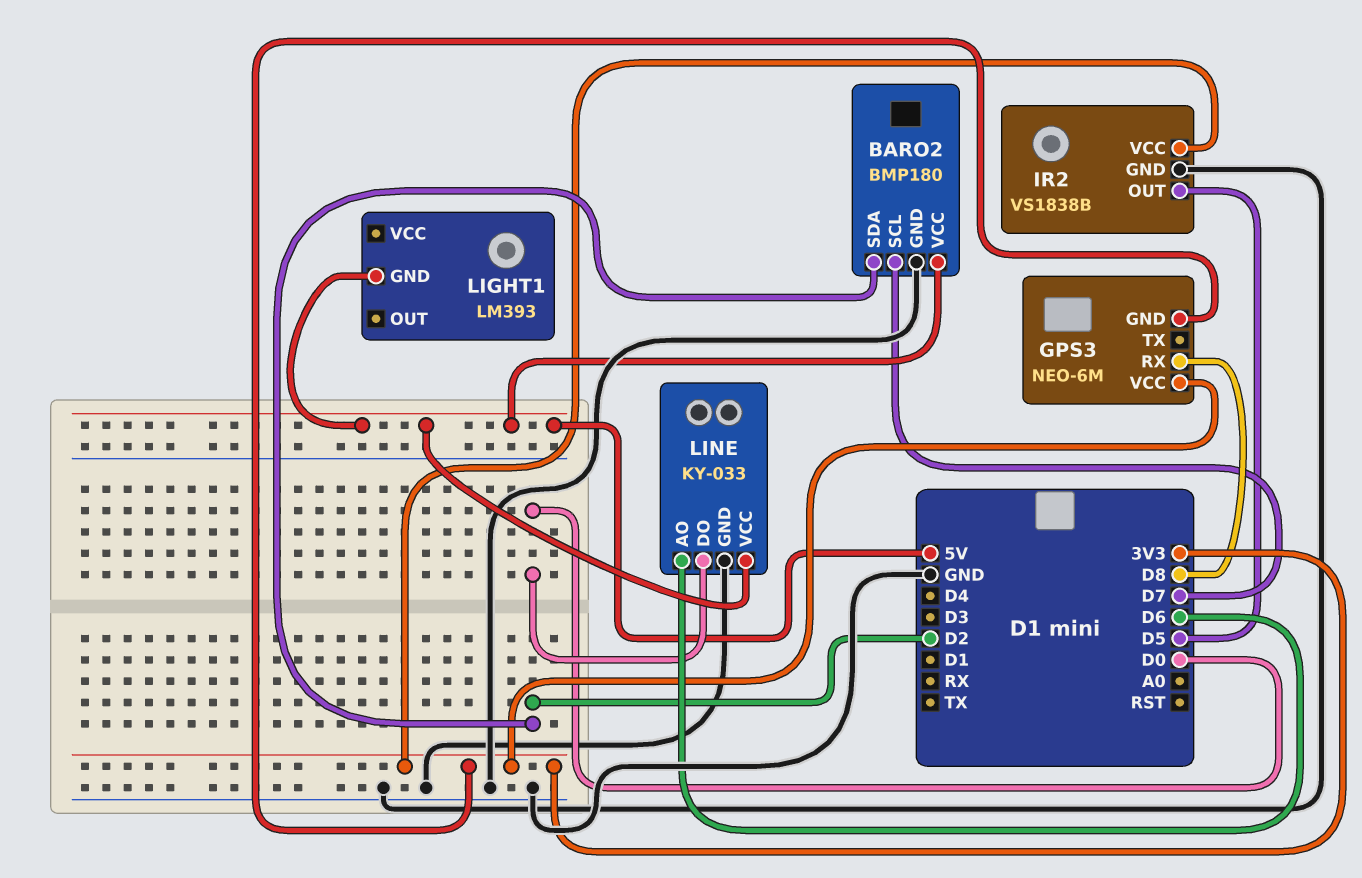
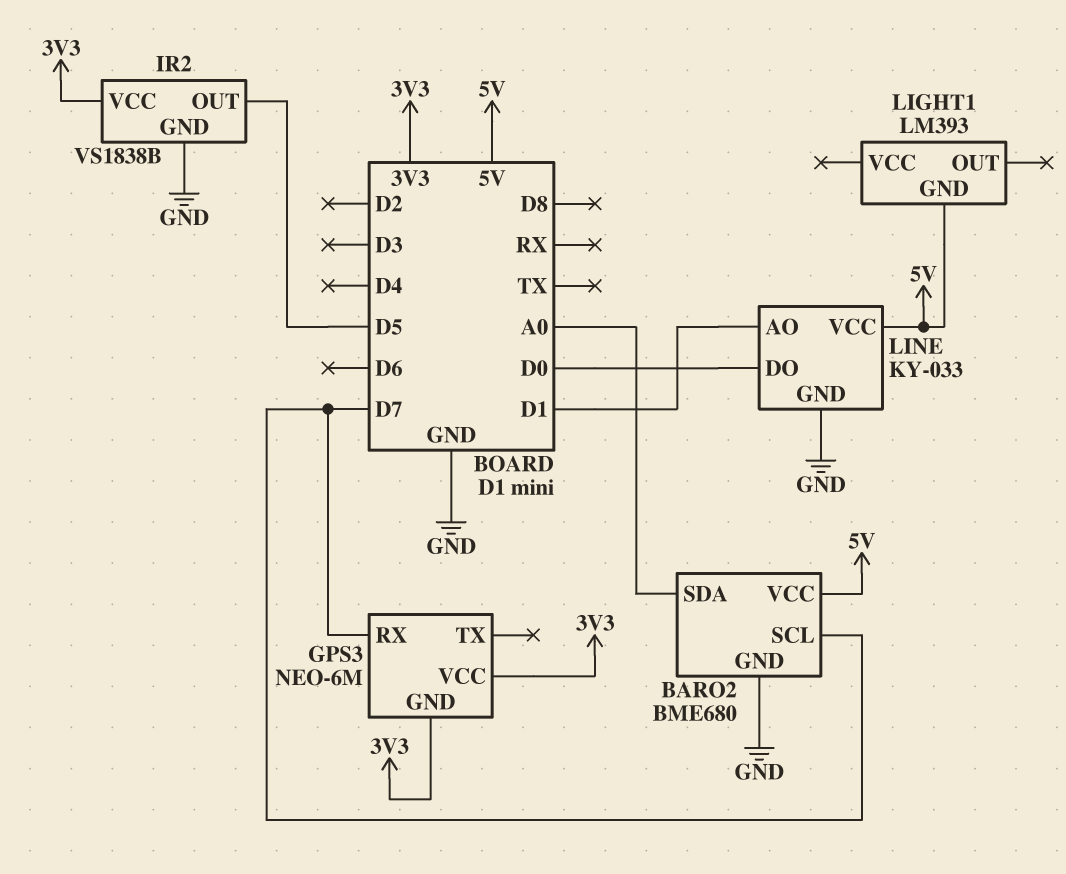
BARO2: BMP180 -> BME680
BARO2 pin SDA: D2 -> A0
GPS3 pin RX: D8 -> D7
LINE pin AO: D6 -> D1

